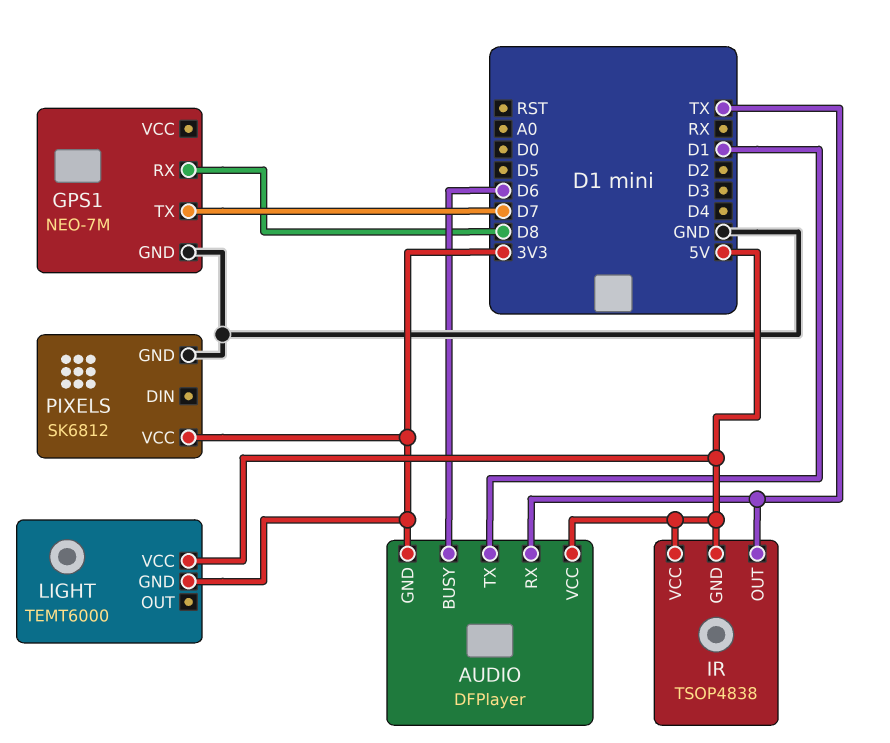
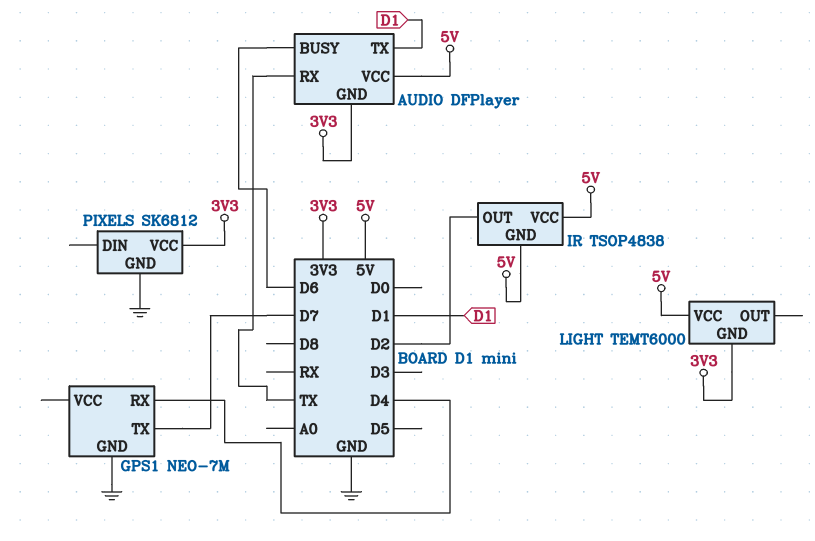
GPS1 pin RX: D8 -> D4
IR pin OUT: TX -> D2

